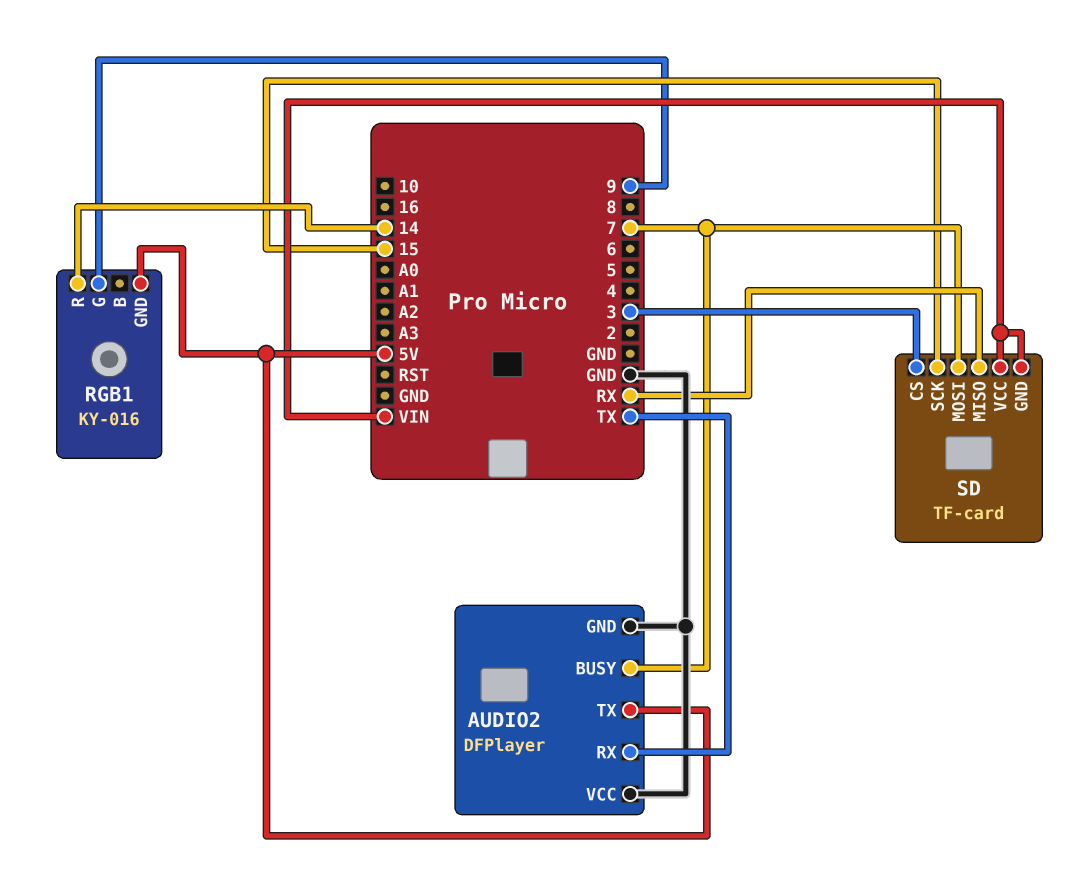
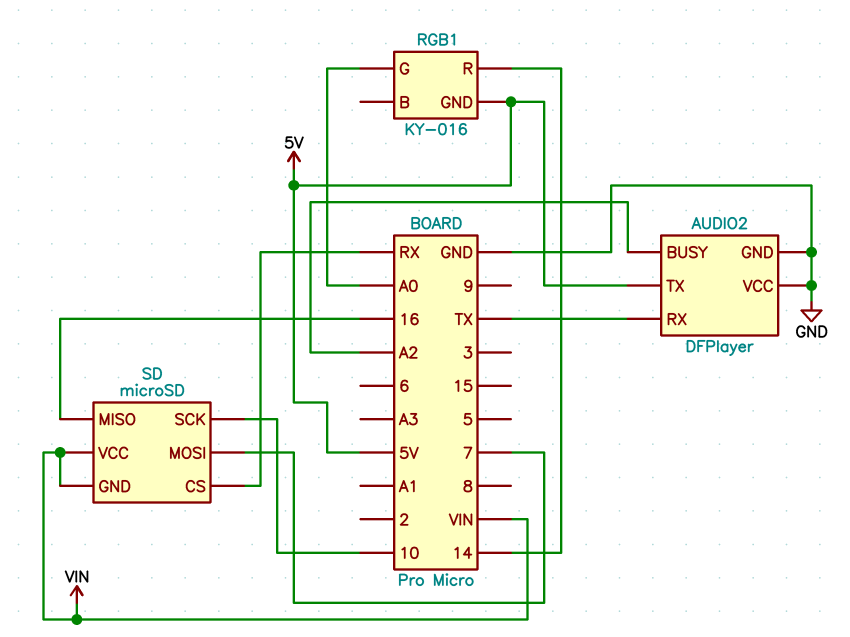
AUDIO2 pin BUSY: 7 -> A2
RGB1 pin G: 9 -> A0
SD: TF-card -> microSD
SD pin CS: 3 -> RX
SD pin MISO: RX -> 16
SD pin SCK: 15 -> 10

